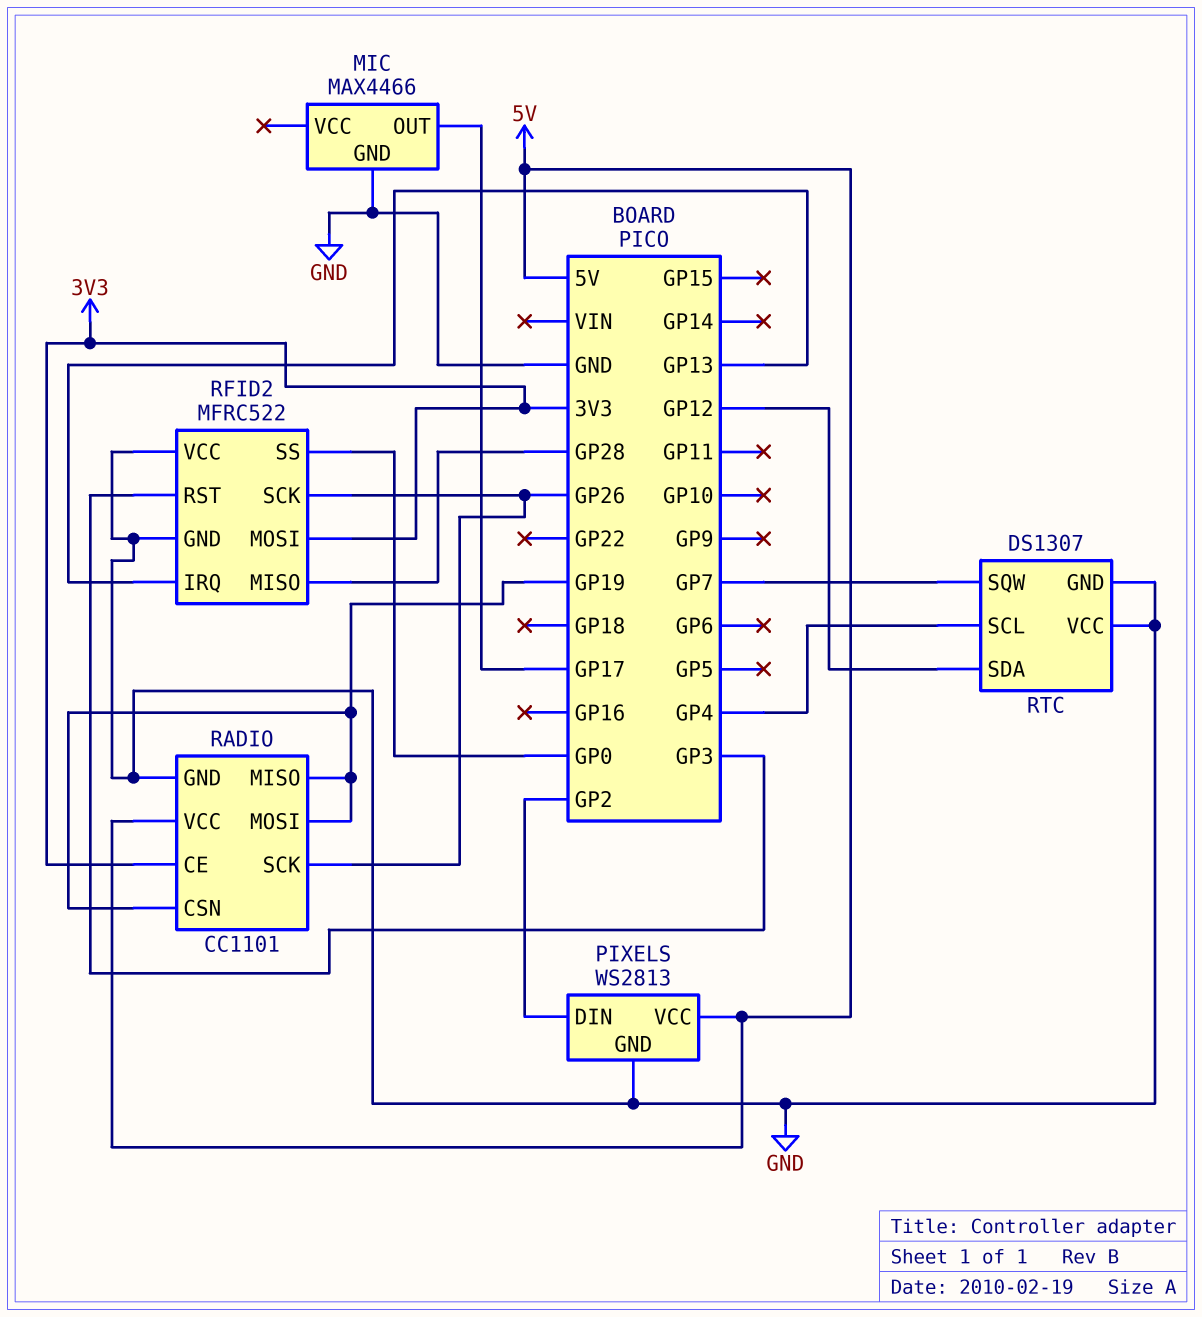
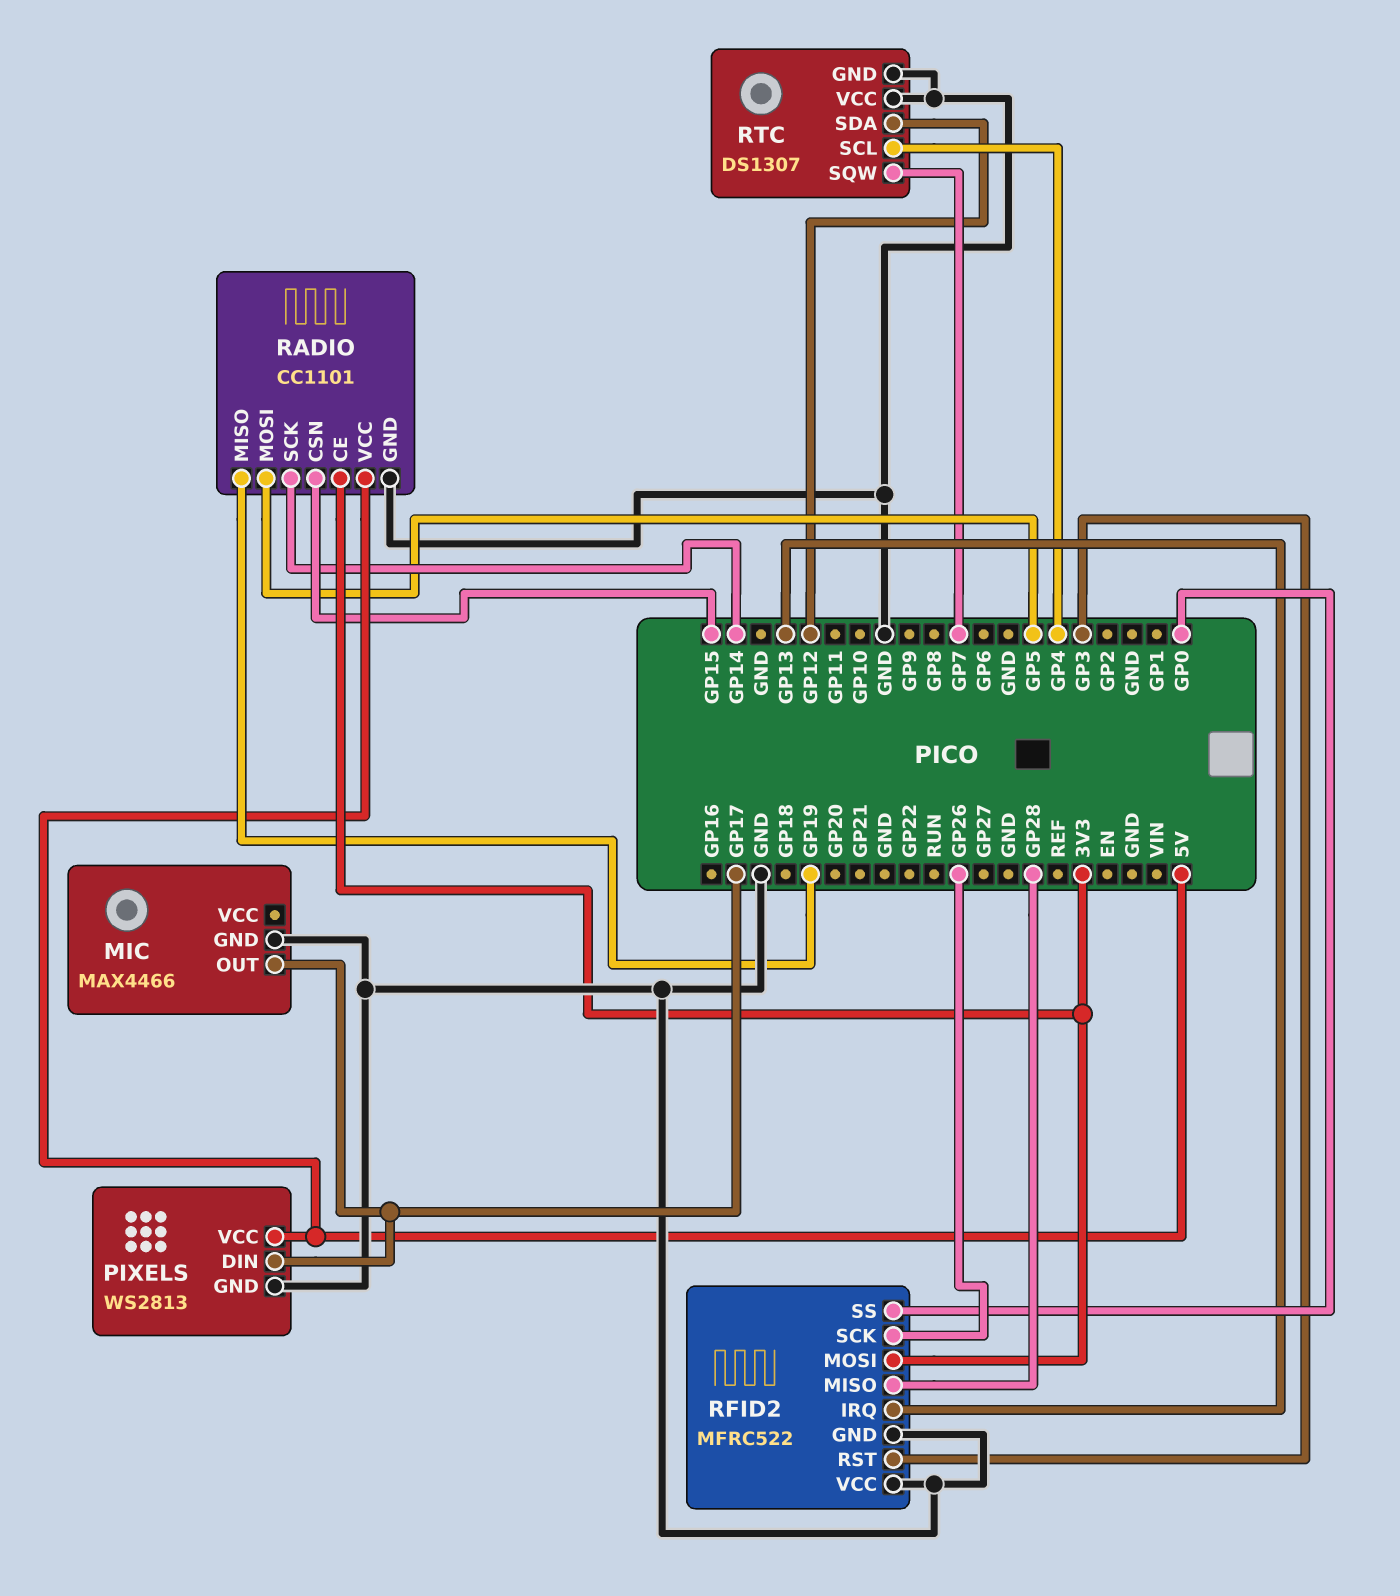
PIXELS pin DIN: GP2 -> GP17
RADIO pin CSN: GP19 -> GP15
RADIO pin MOSI: GP19 -> GP5
RADIO pin SCK: GP26 -> GP14

